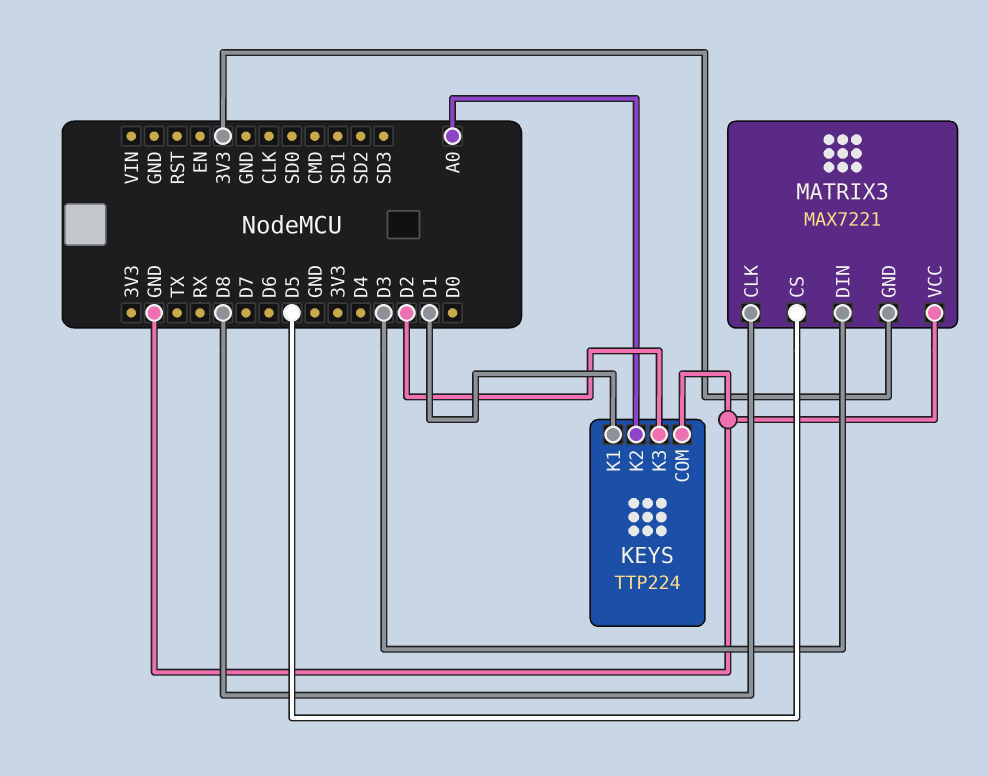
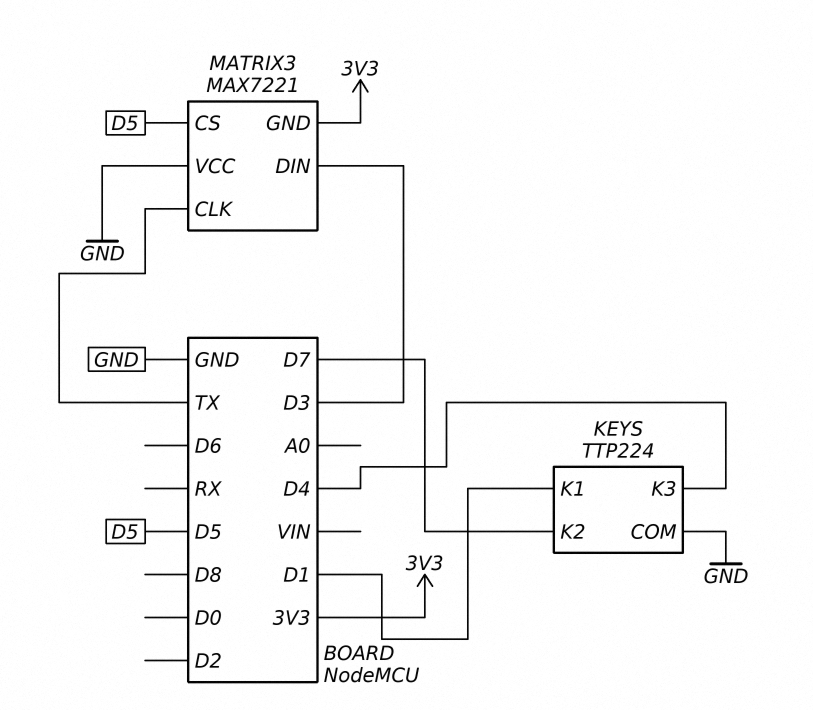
KEYS pin K2: A0 -> D7
KEYS pin K3: D2 -> D4
MATRIX3 pin CLK: D8 -> TX

